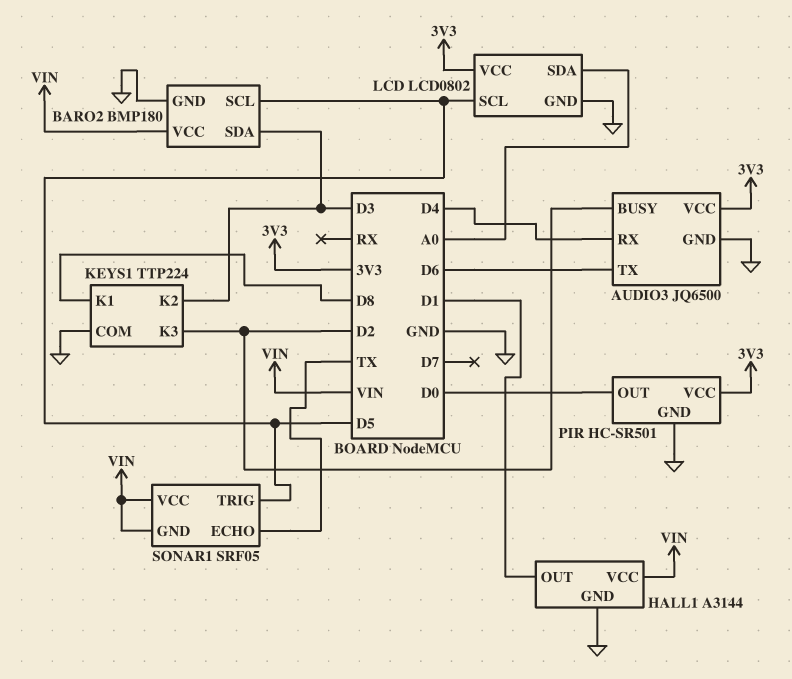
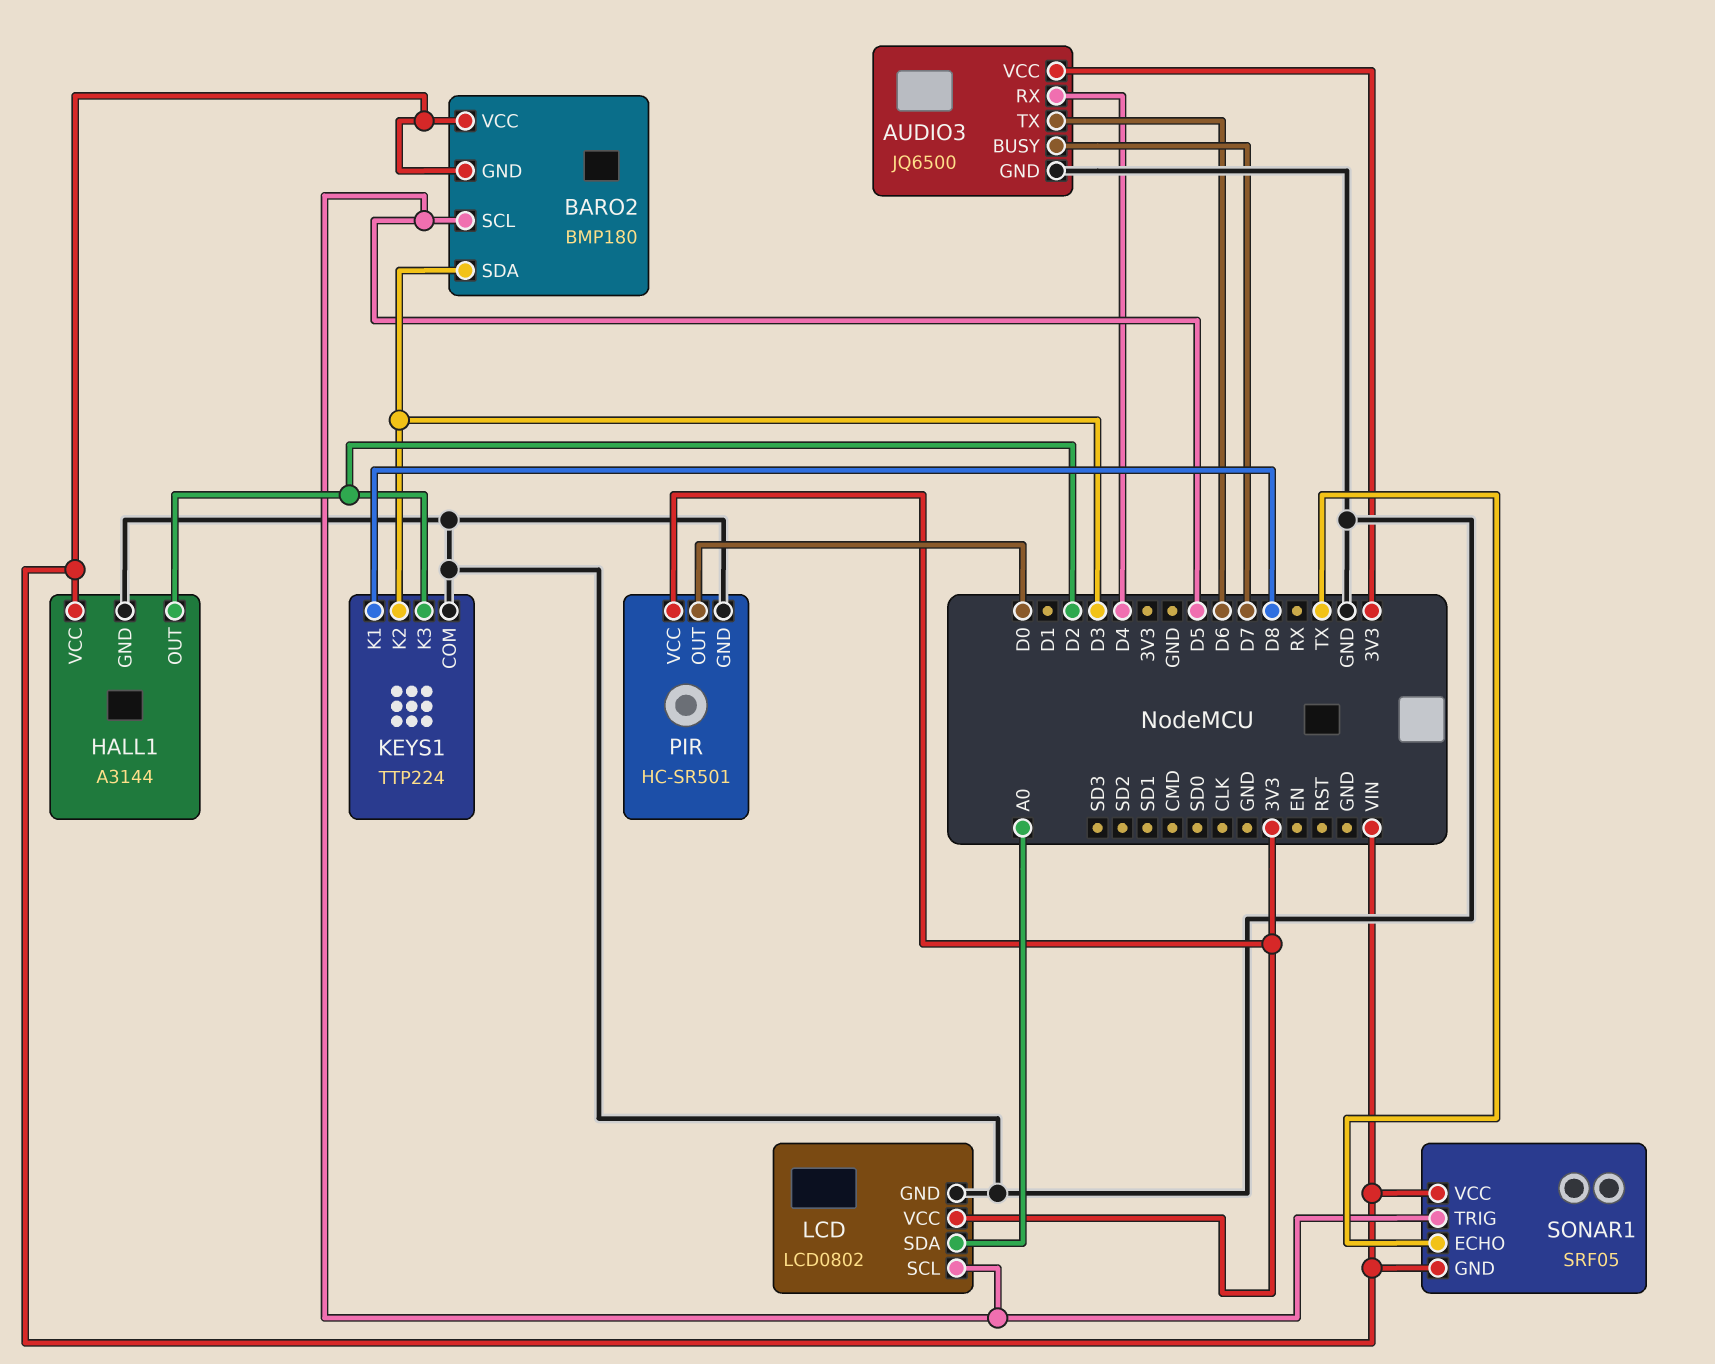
AUDIO3 pin BUSY: D2 -> D7
BARO2 pin GND: GND -> VIN
HALL1 pin OUT: D1 -> D2

